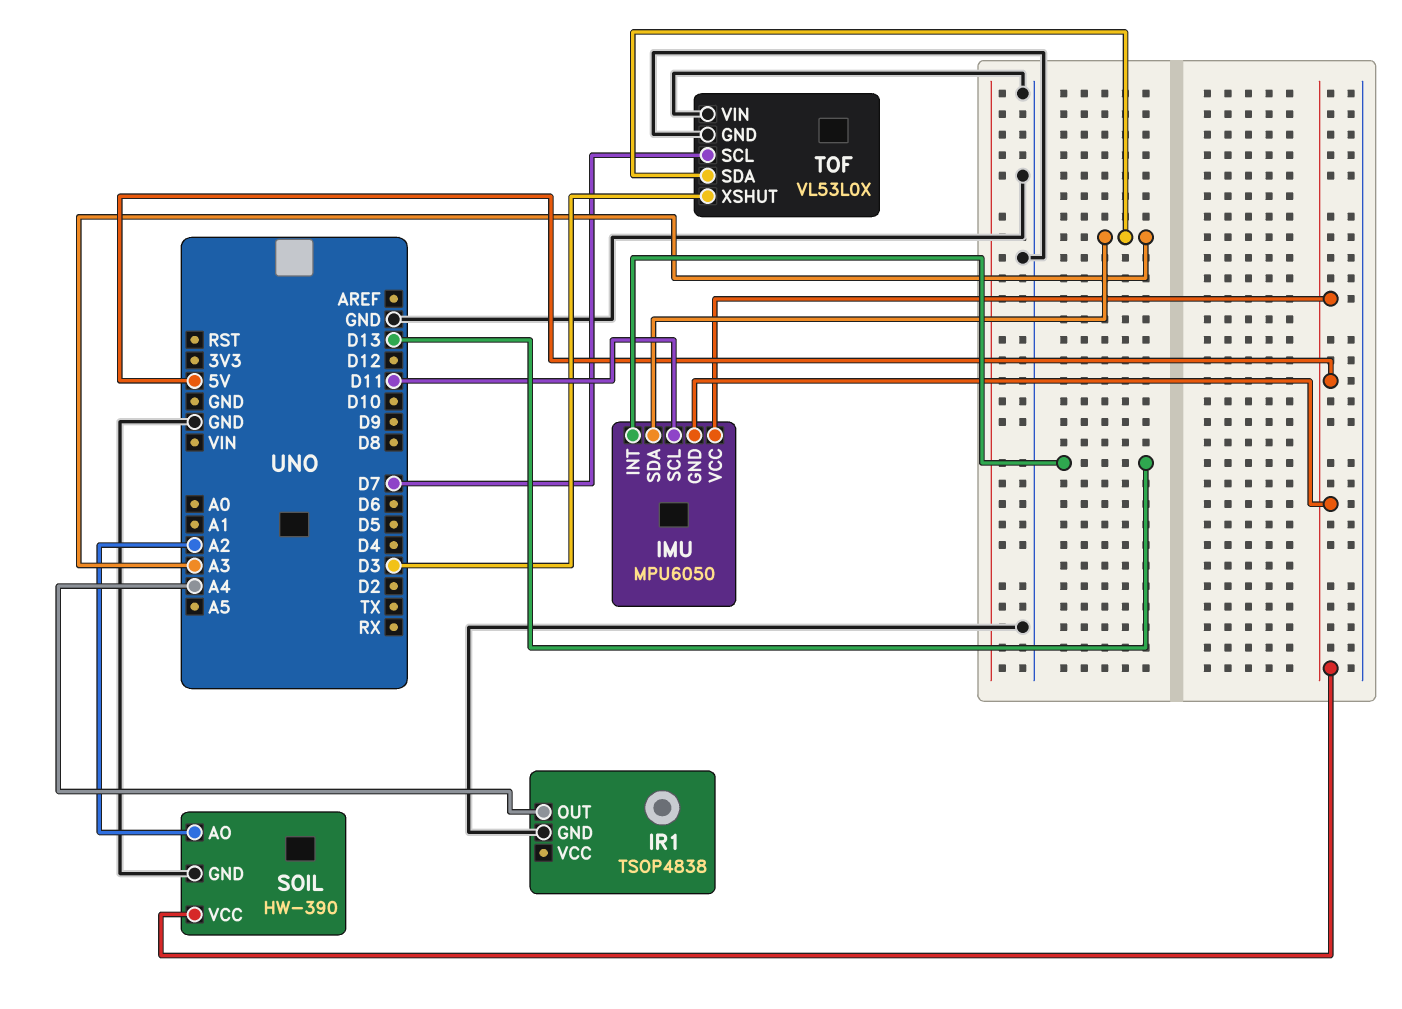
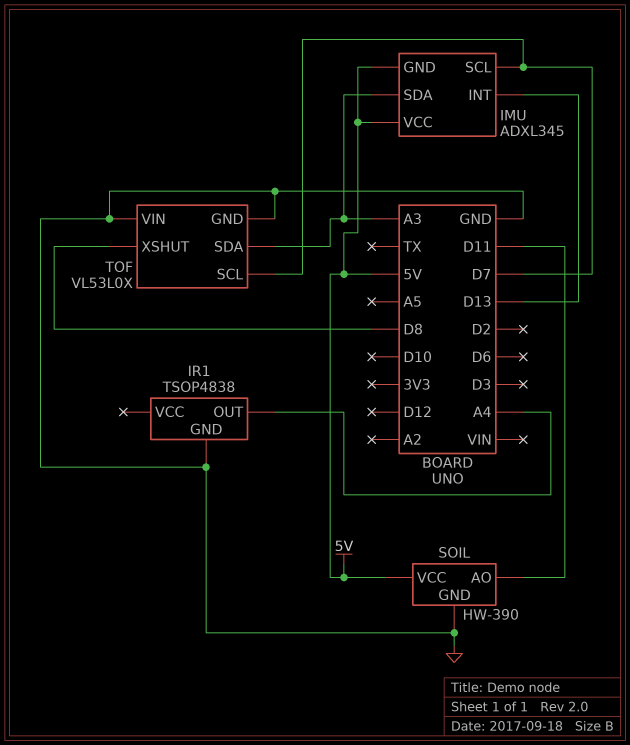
IMU: MPU6050 -> ADXL345
IMU pin SCL: D11 -> D7
SOIL pin AO: A2 -> D11
TOF pin XSHUT: D3 -> D8

